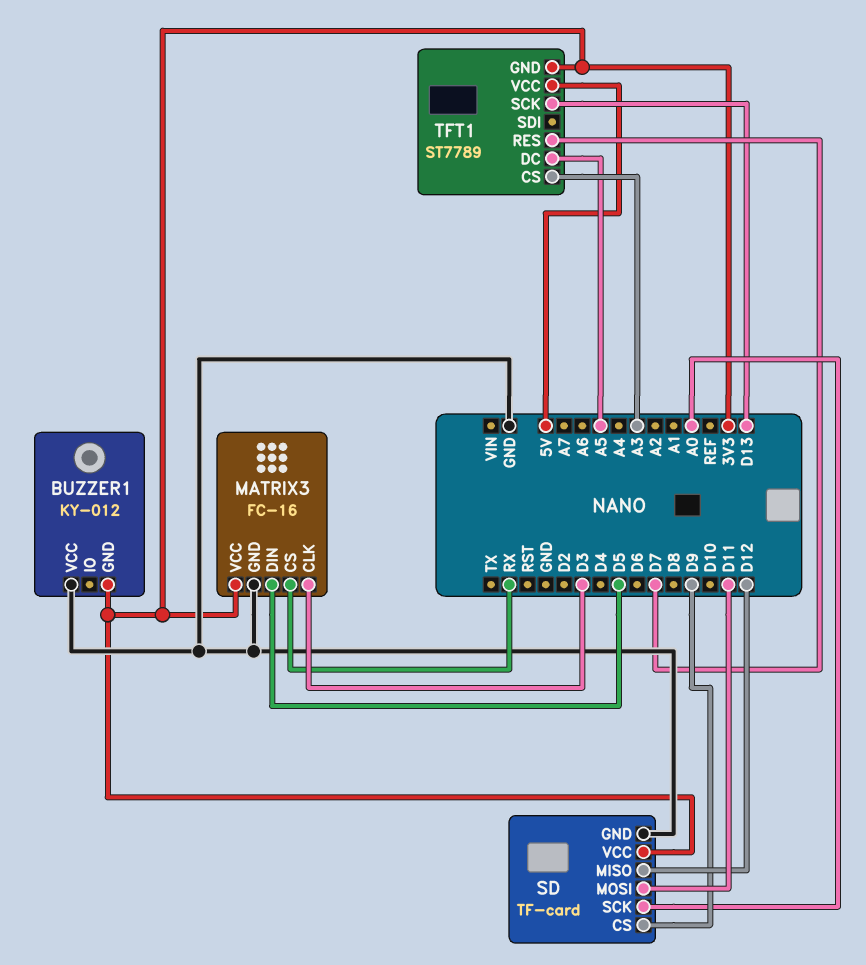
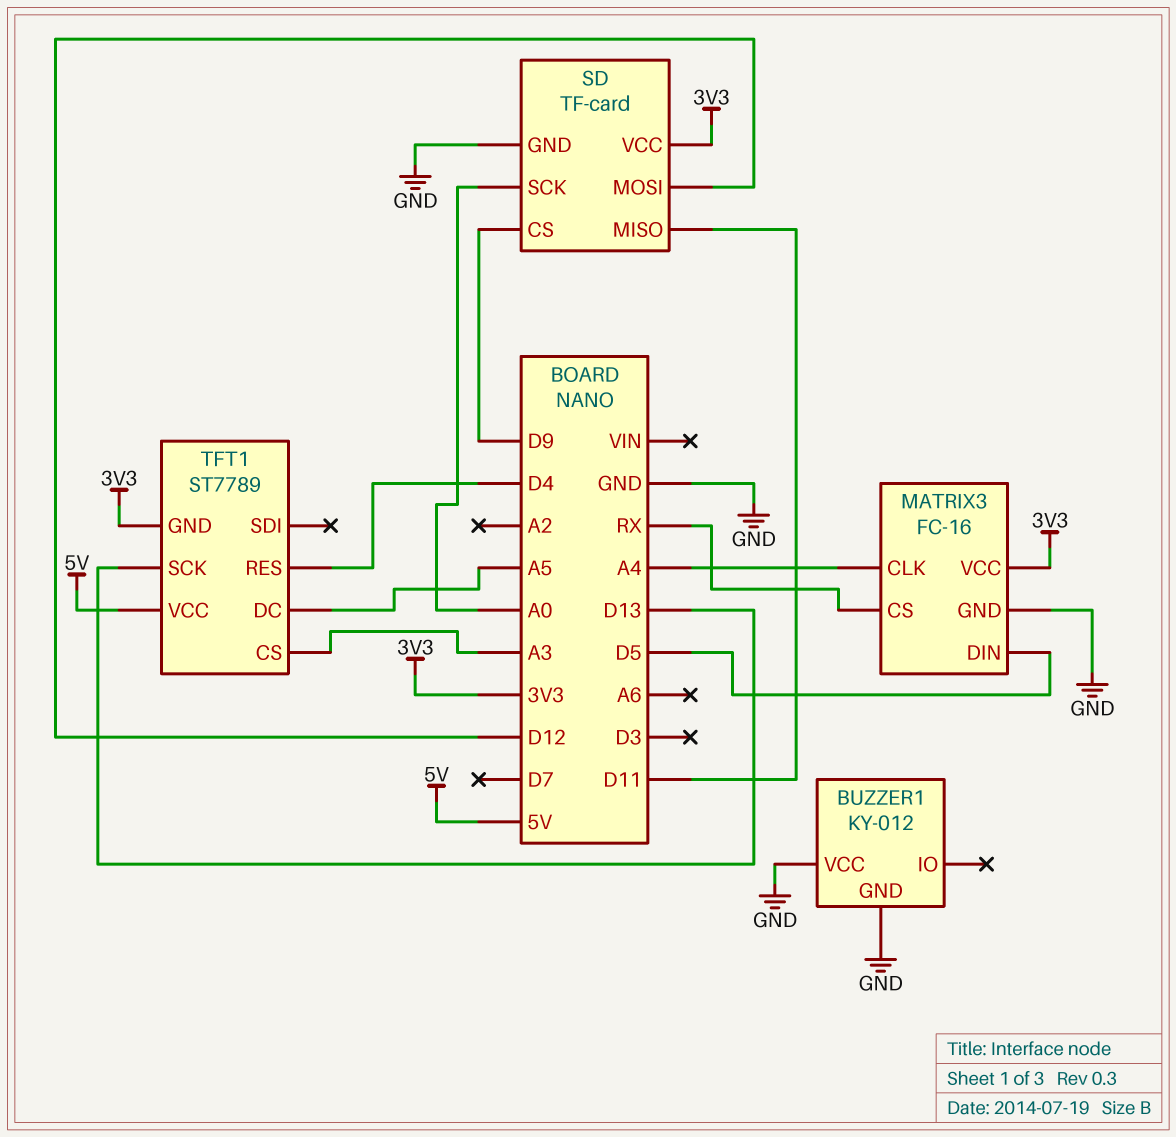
BUZZER1 pin GND: 3V3 -> GND
MATRIX3 pin CLK: D3 -> A4
SD pin MISO: D12 -> D11
SD pin MOSI: D11 -> D12
TFT1 pin RES: D7 -> D4

